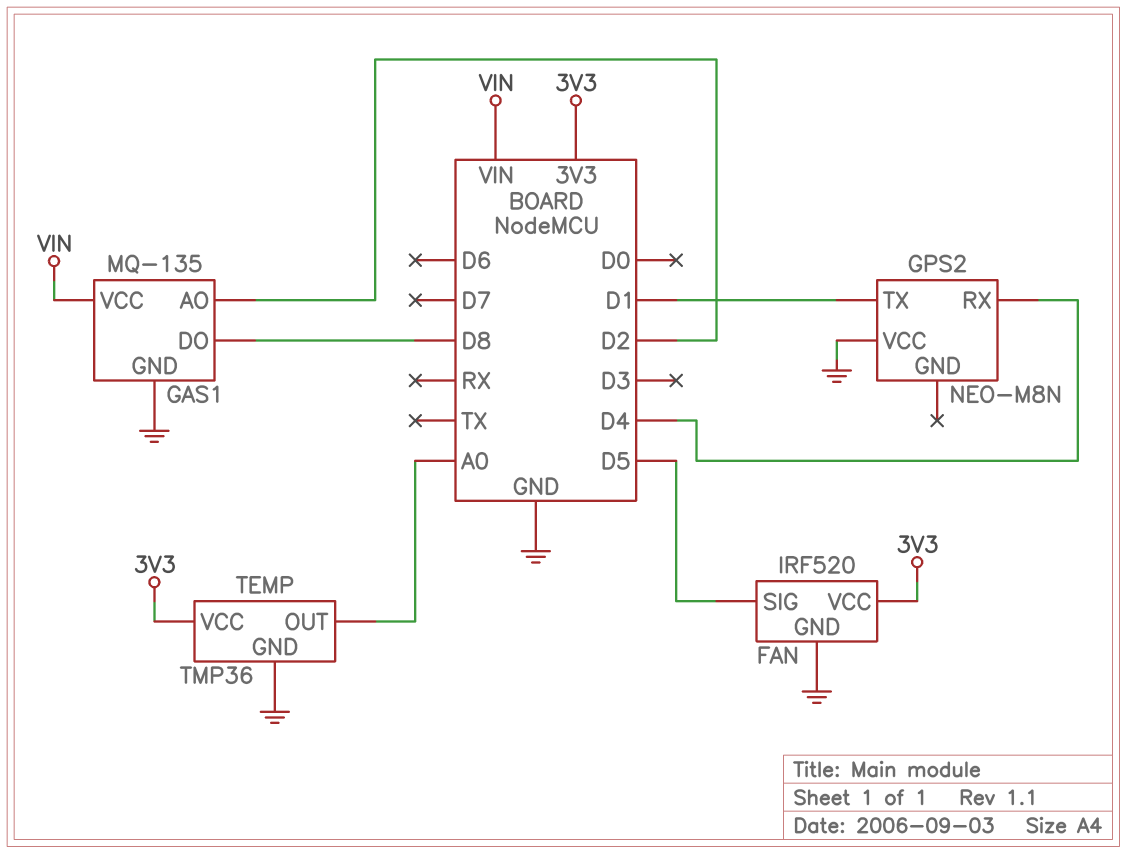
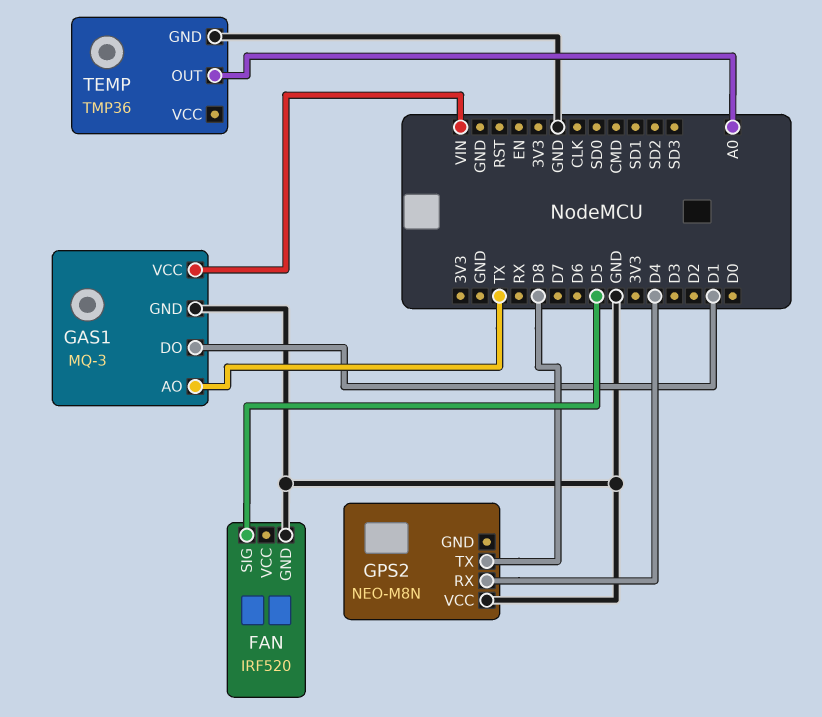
FAN pin VCC: 3V3 -> none
GAS1: MQ-135 -> MQ-3
GAS1 pin AO: D2 -> TX
GAS1 pin DO: D8 -> D1
GPS2 pin TX: D1 -> D8
TEMP pin VCC: 3V3 -> none

